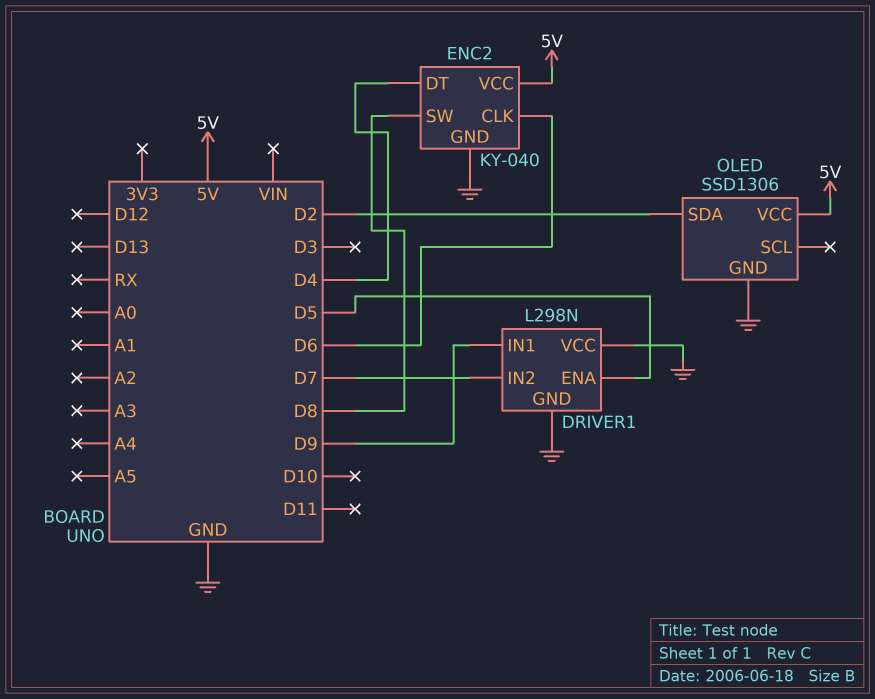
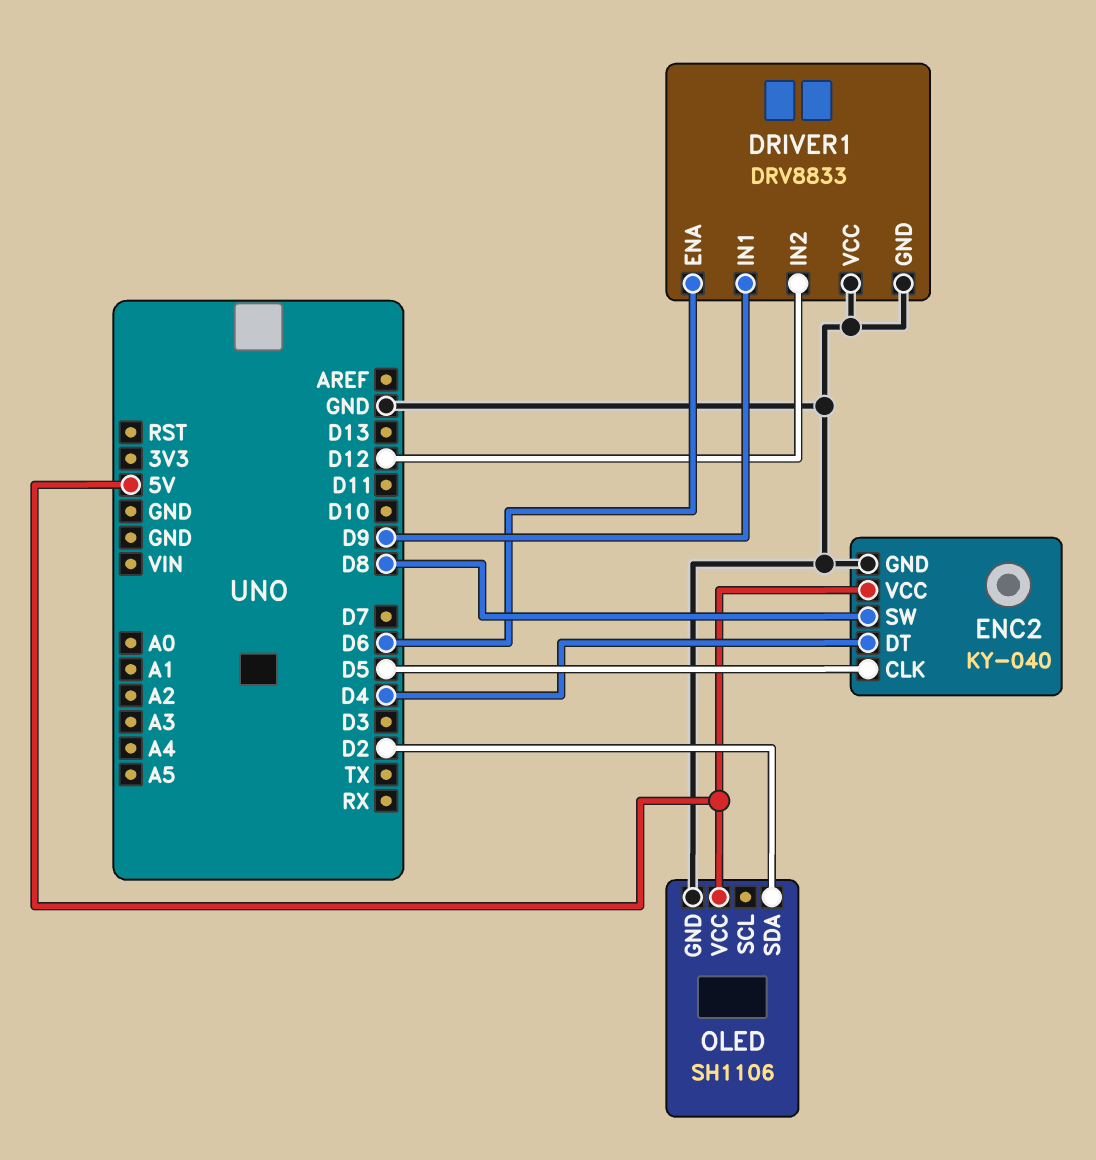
DRIVER1: L298N -> DRV8833
DRIVER1 pin ENA: D5 -> D6
DRIVER1 pin IN2: D7 -> D12
ENC2 pin CLK: D6 -> D5
OLED: SSD1306 -> SH1106

